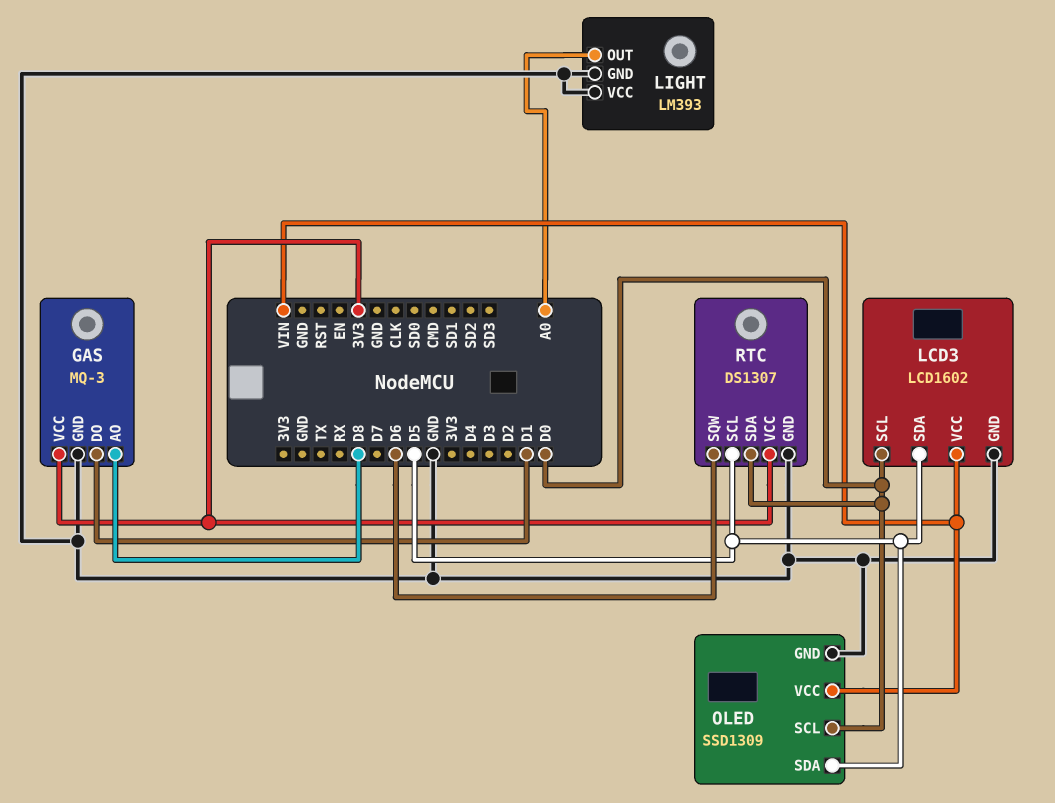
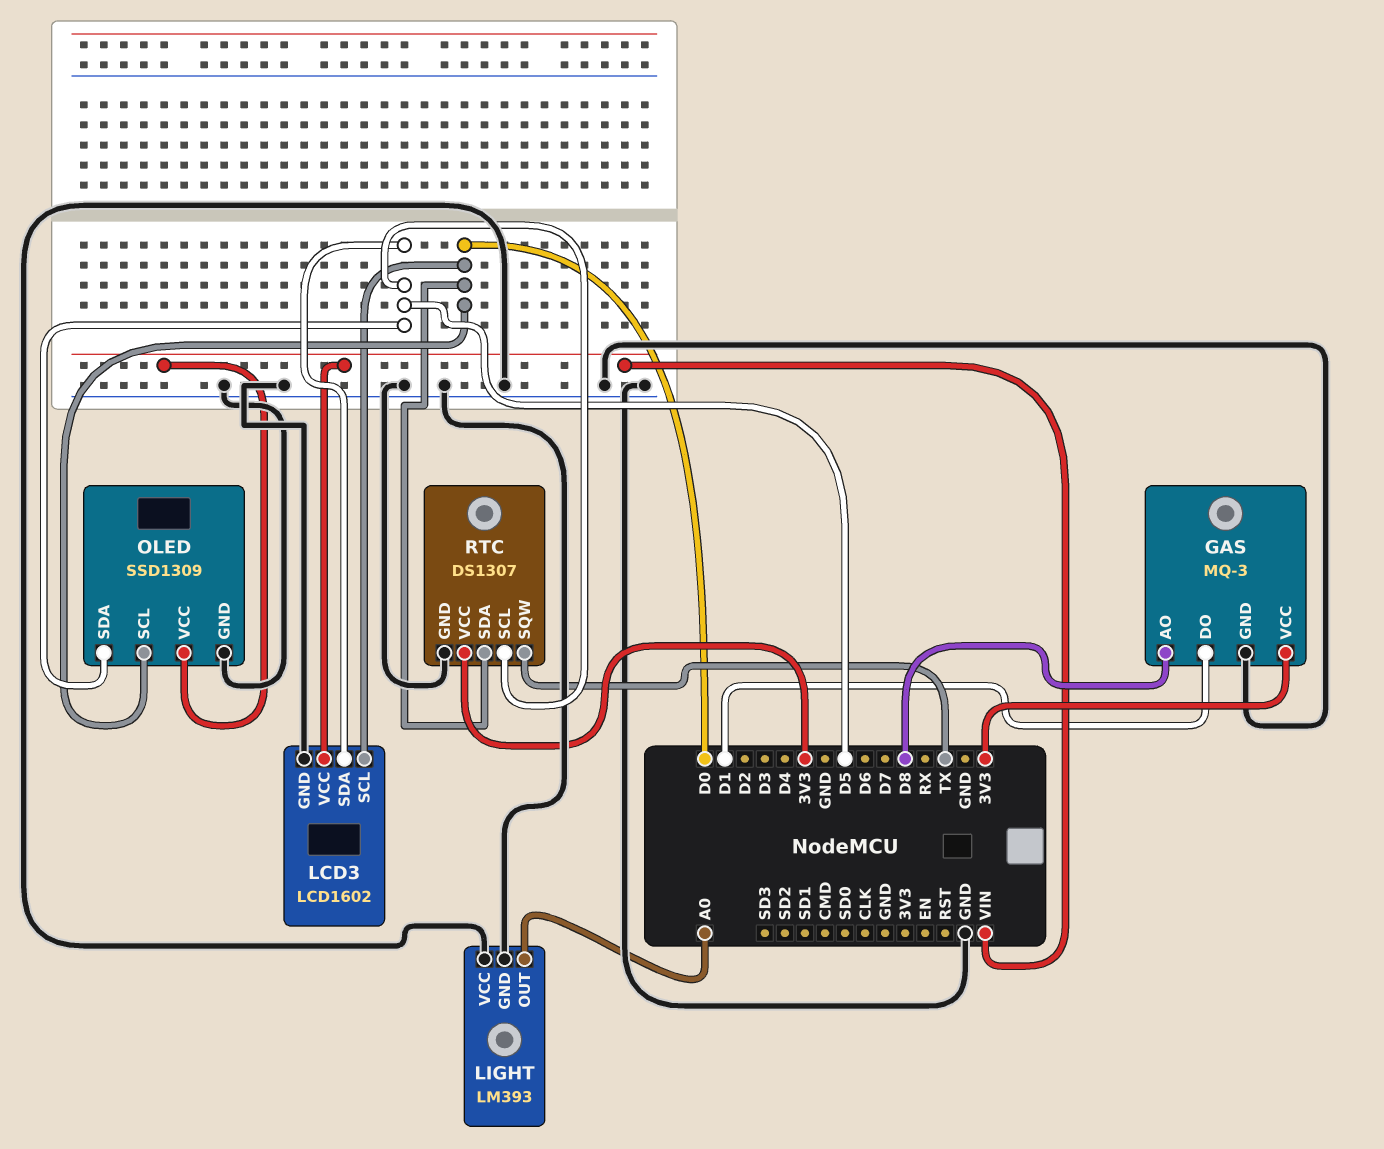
RTC pin SQW: D6 -> TX

